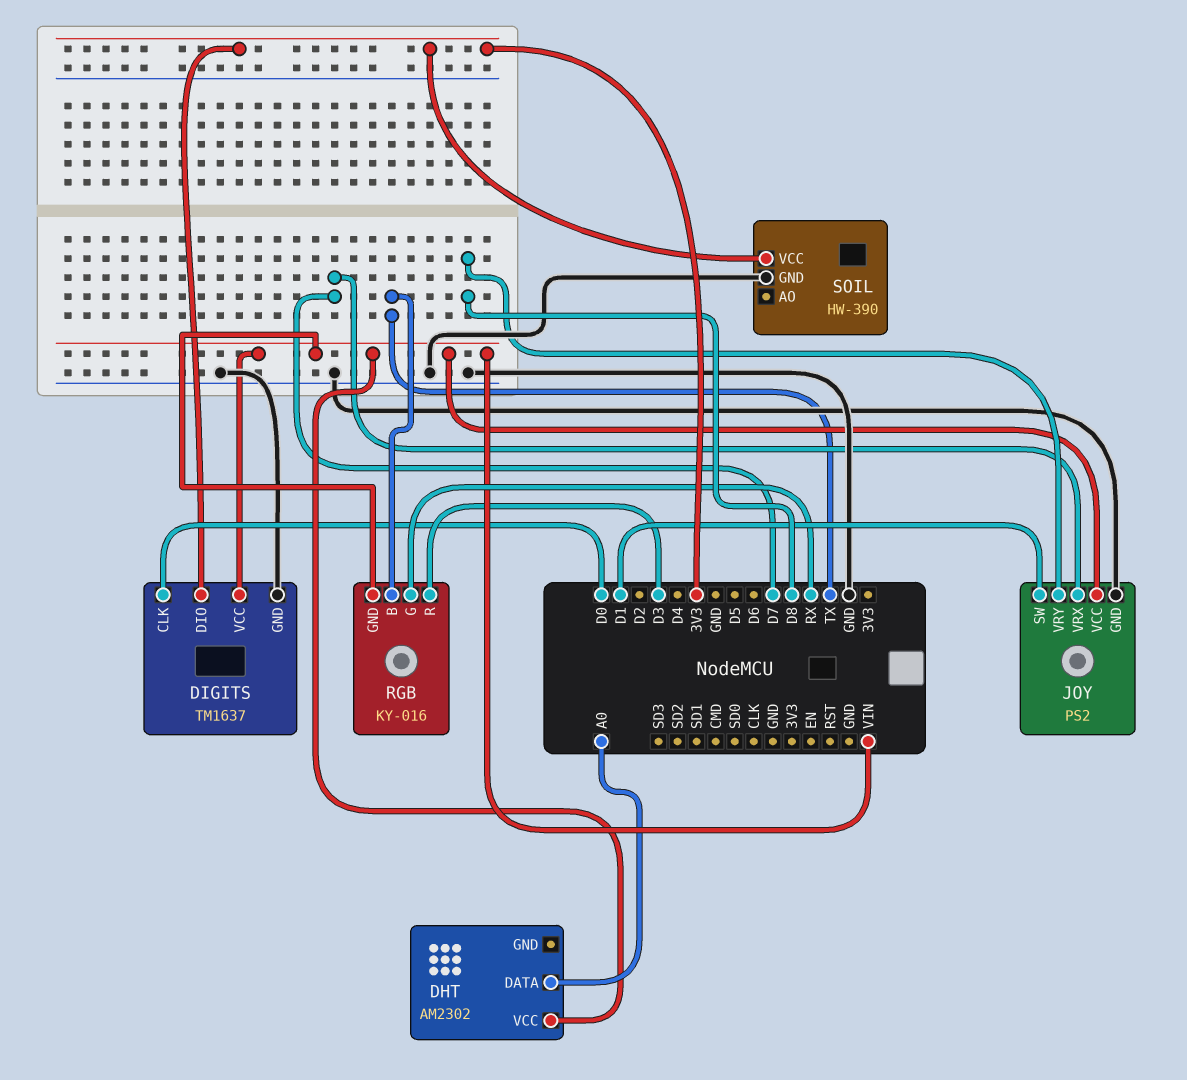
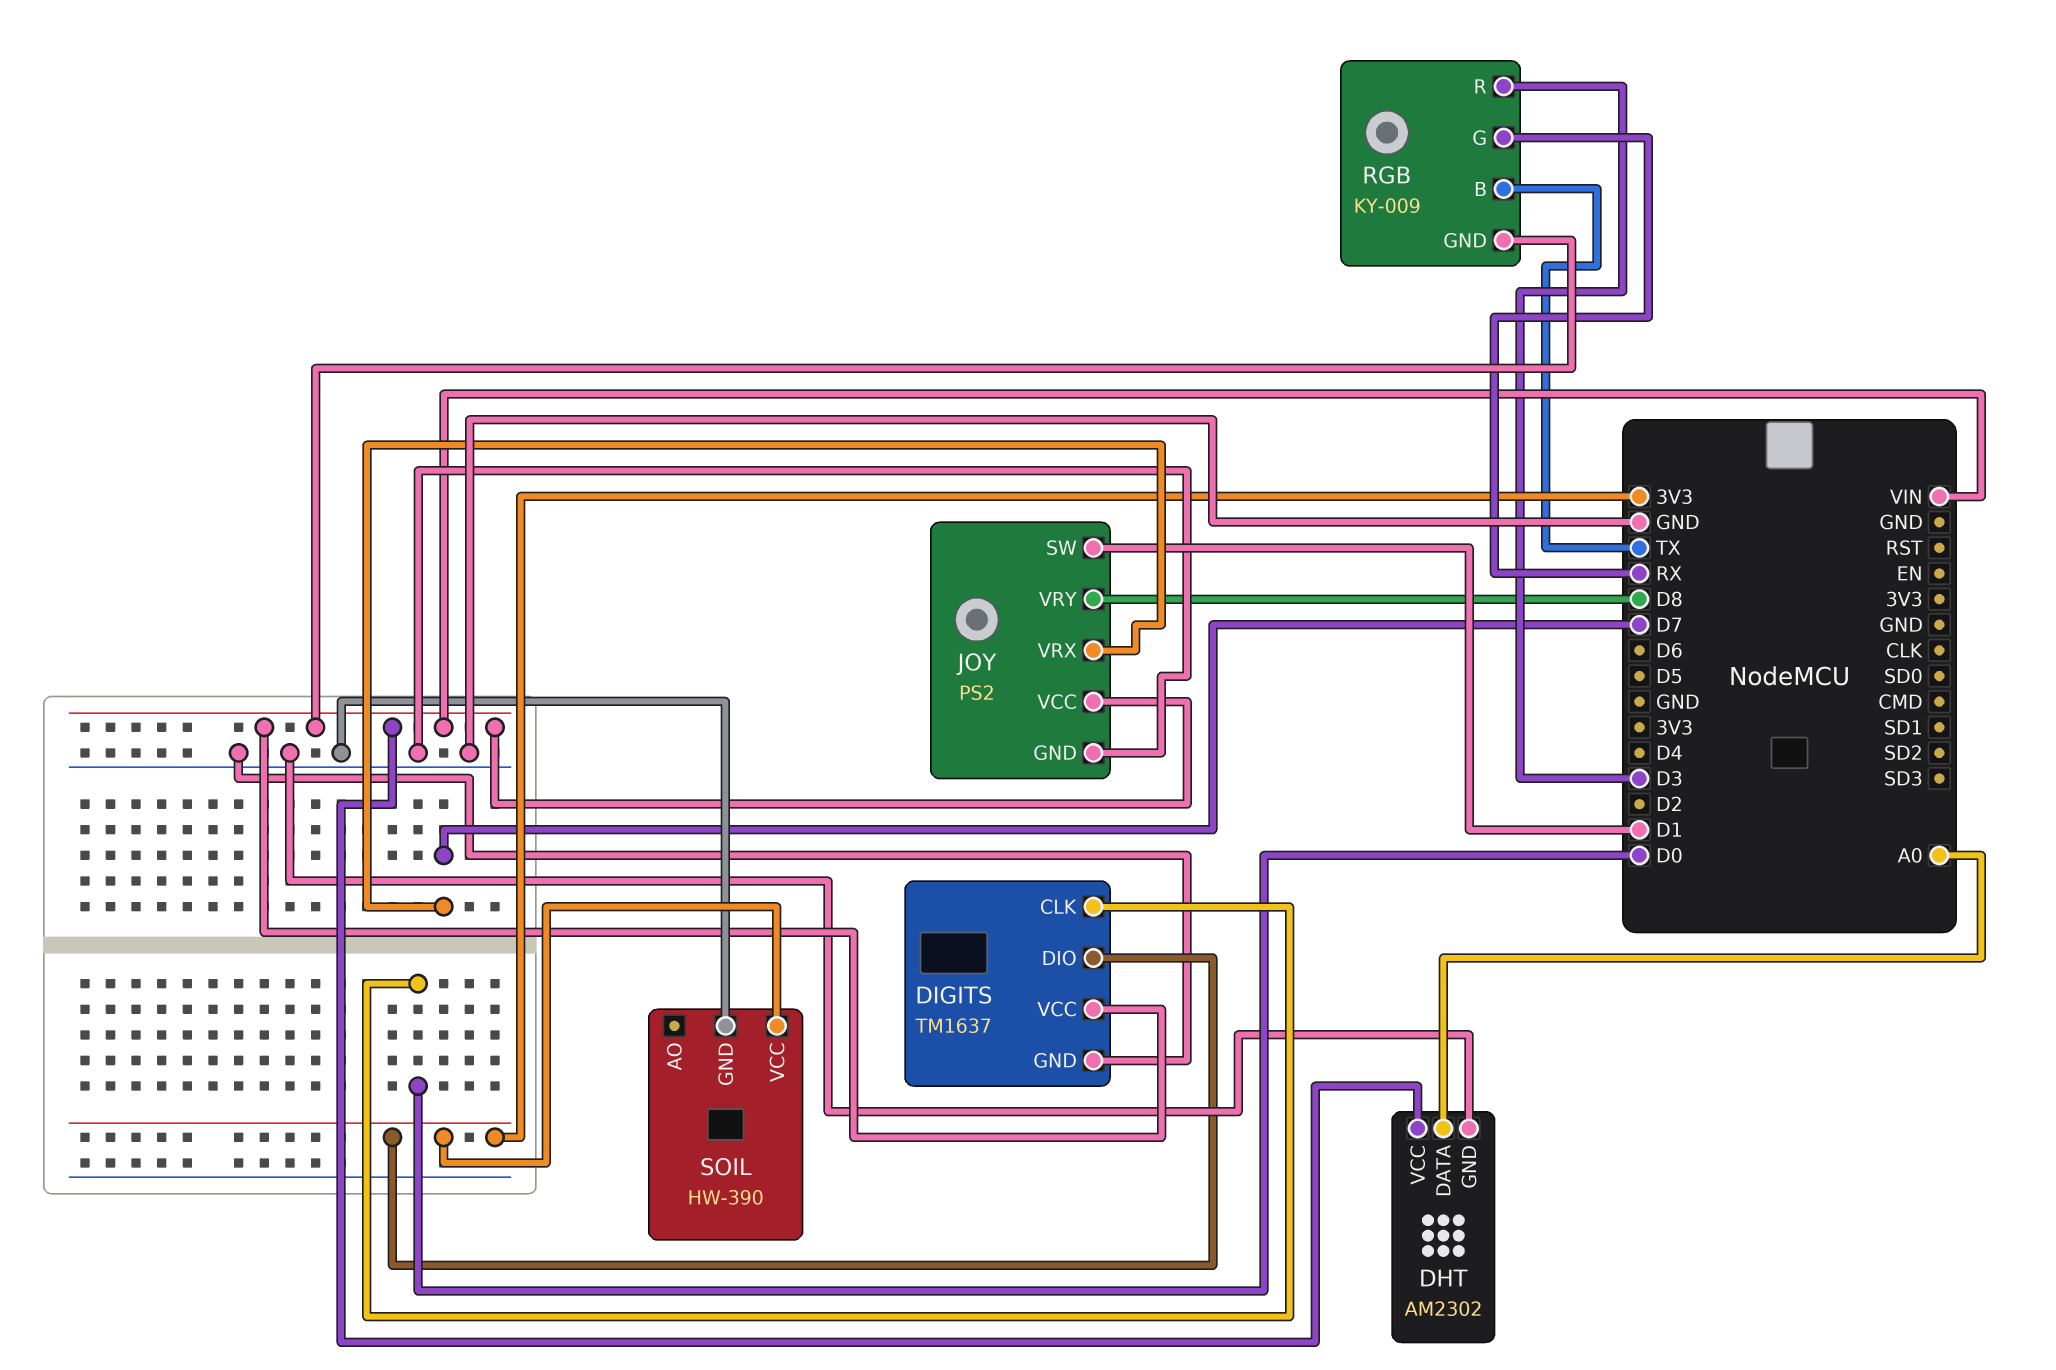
DHT pin GND: none -> GND
RGB: KY-016 -> KY-009

